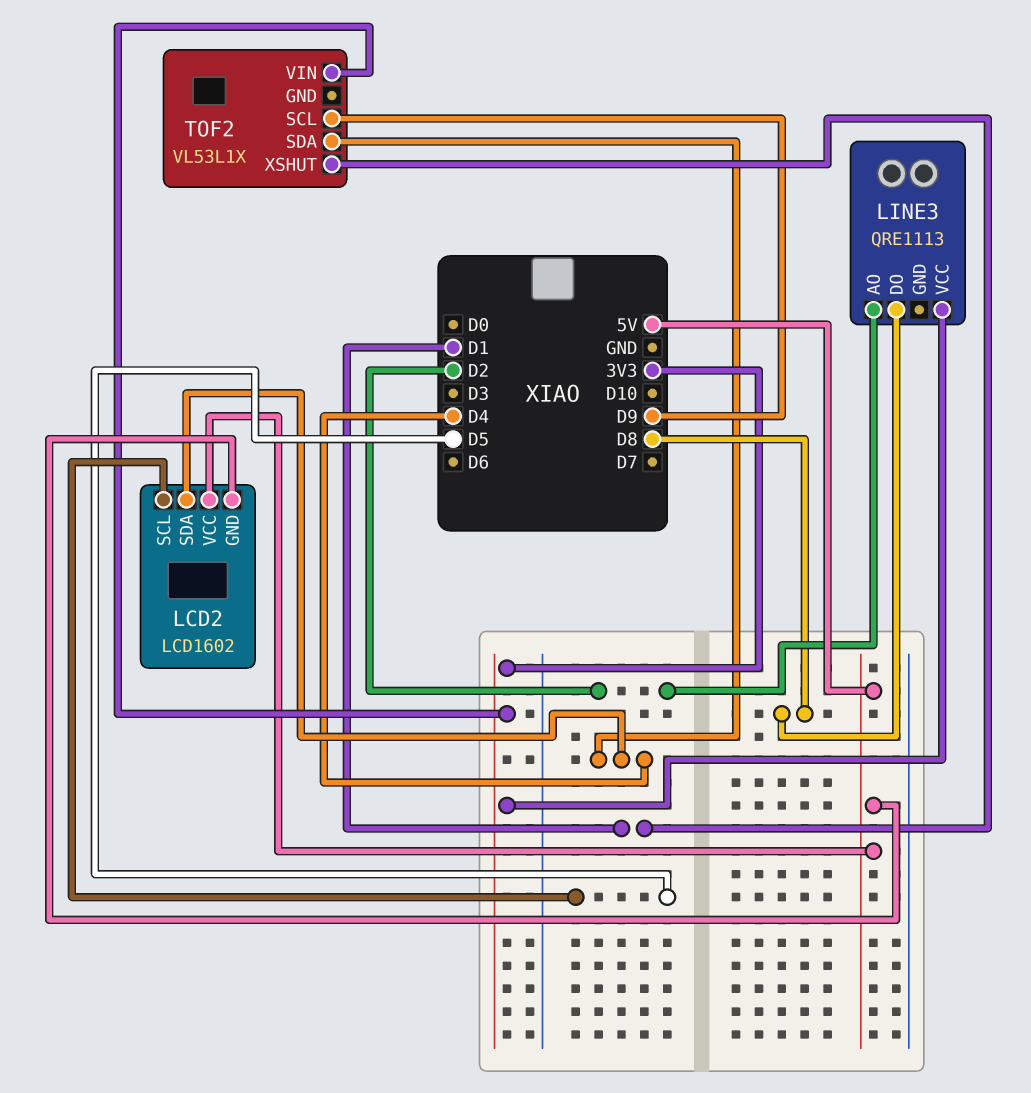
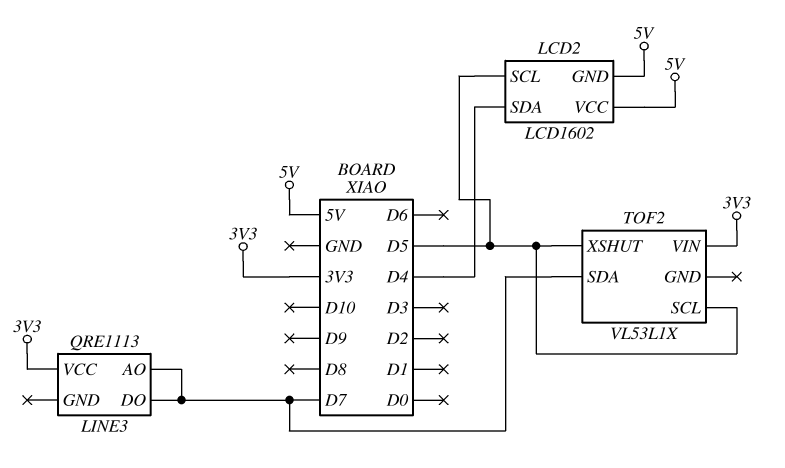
LINE3 pin AO: D2 -> D7
LINE3 pin DO: D8 -> D7
TOF2 pin SCL: D9 -> D5
TOF2 pin SDA: D4 -> D7
TOF2 pin XSHUT: D1 -> D5

